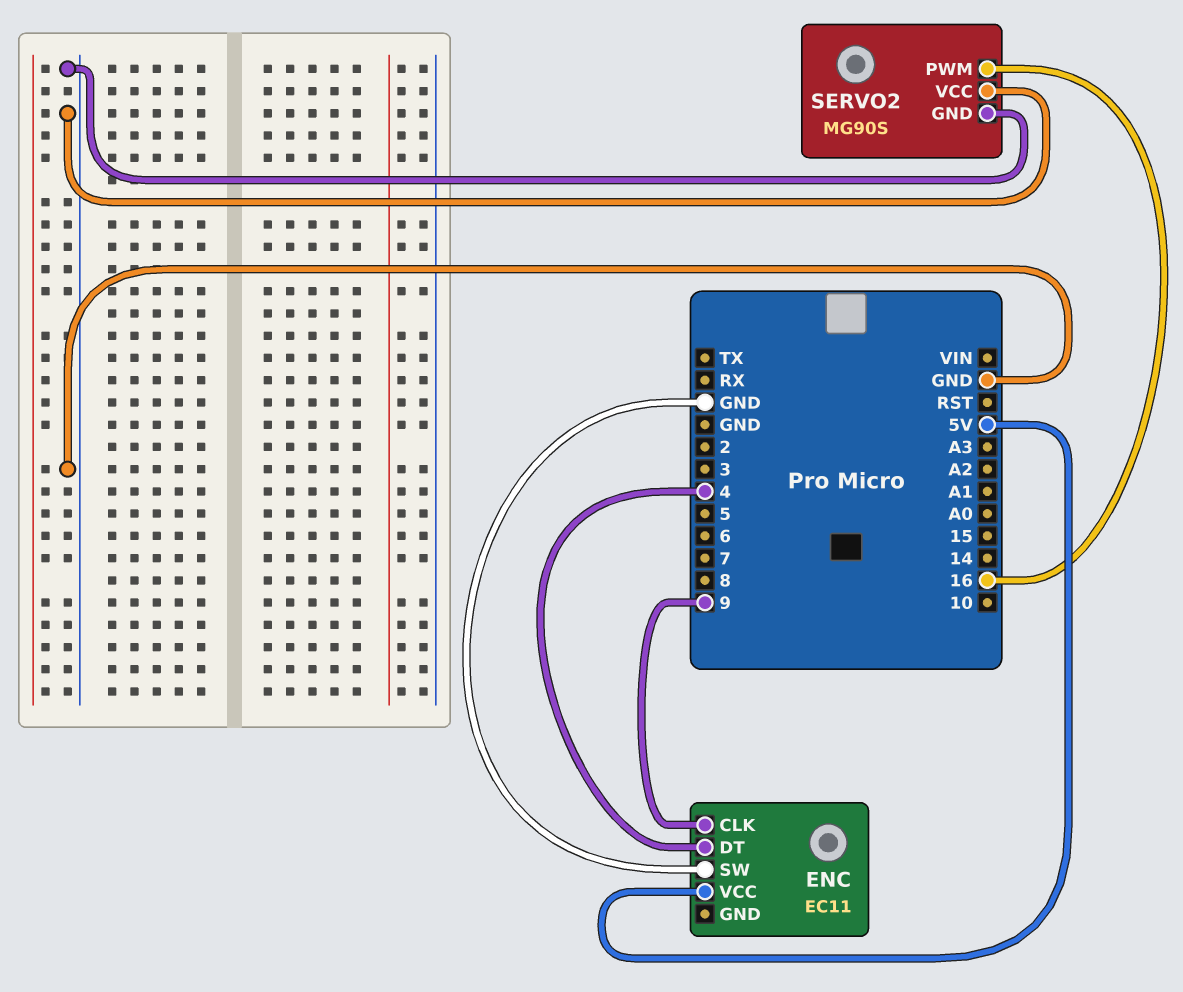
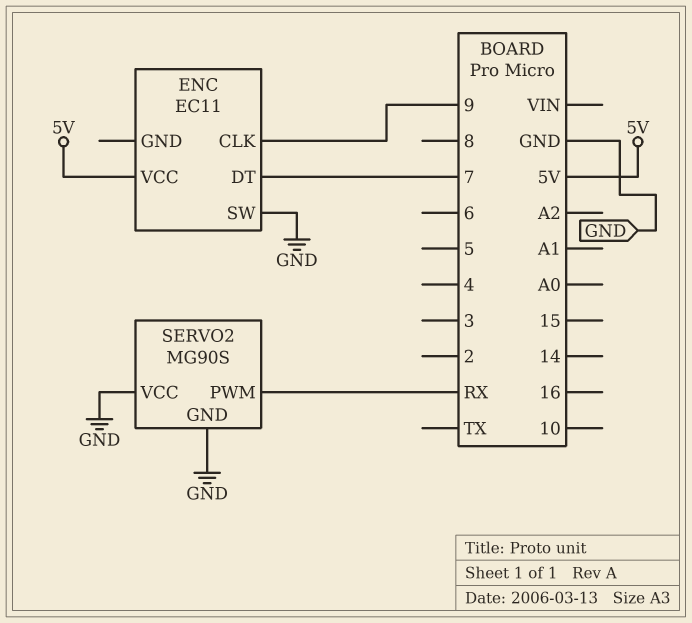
ENC pin DT: 4 -> 7
SERVO2 pin PWM: 16 -> RX

